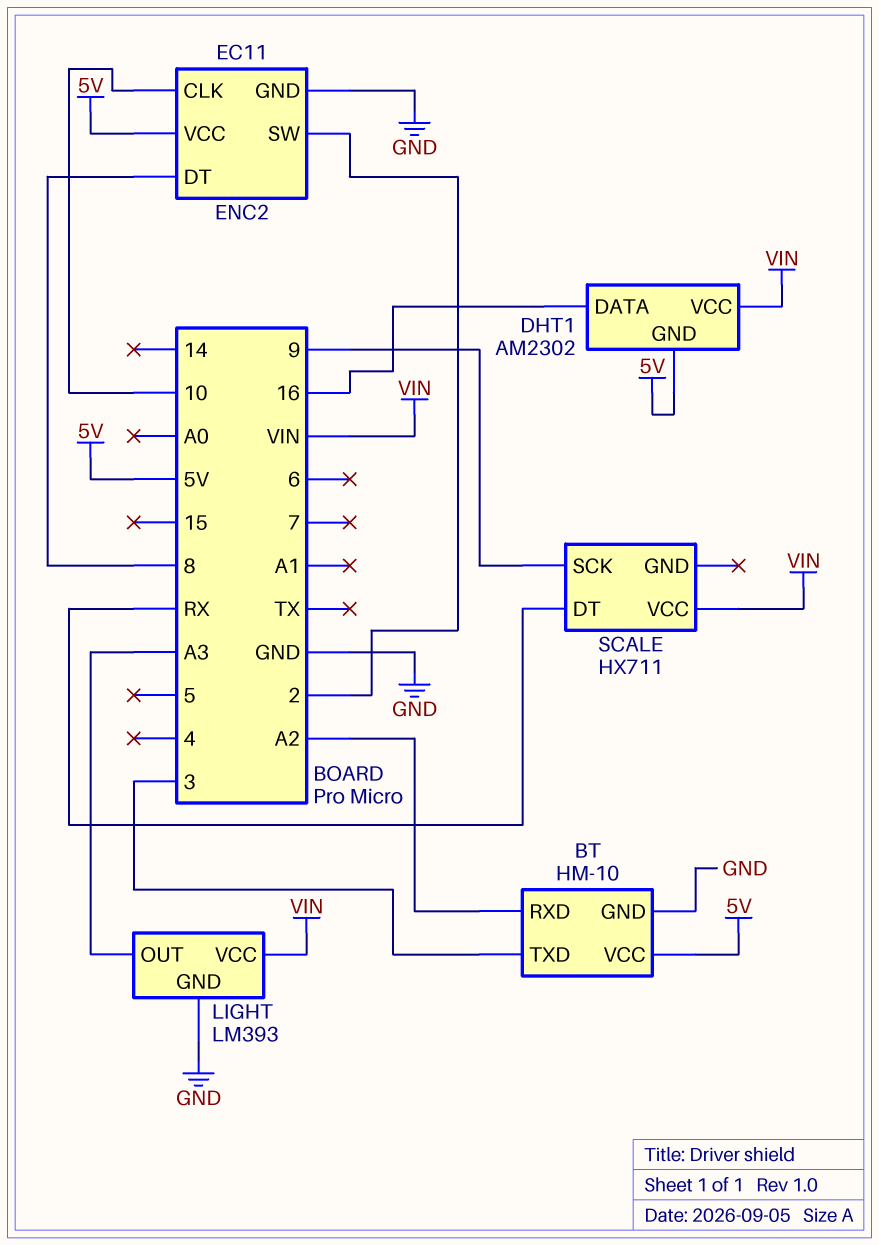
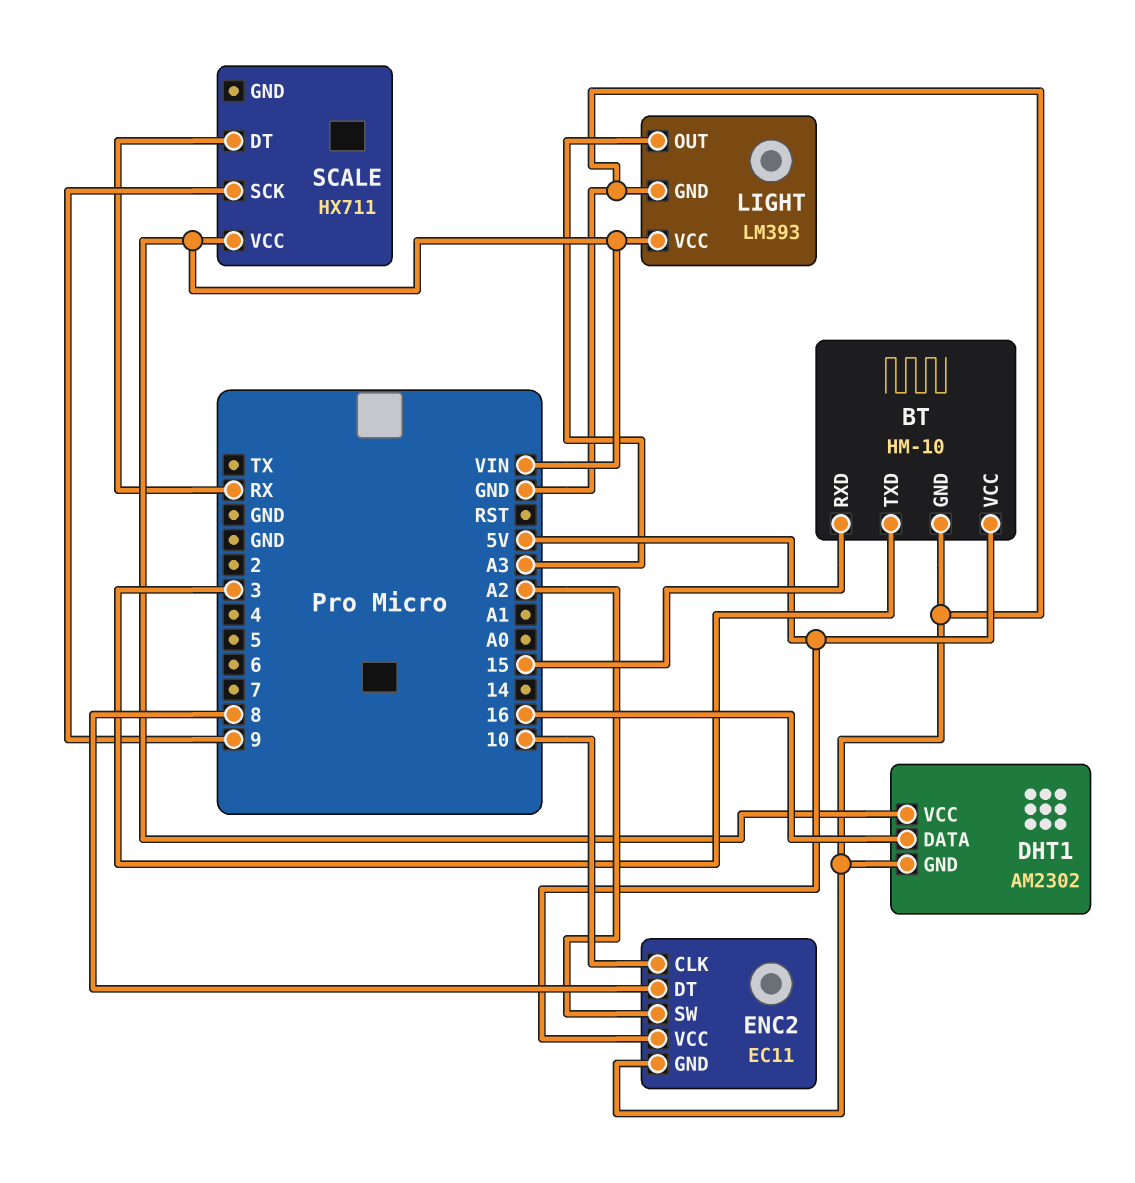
BT pin RXD: A2 -> 15
DHT1 pin GND: 5V -> GND
ENC2 pin SW: 2 -> A2

